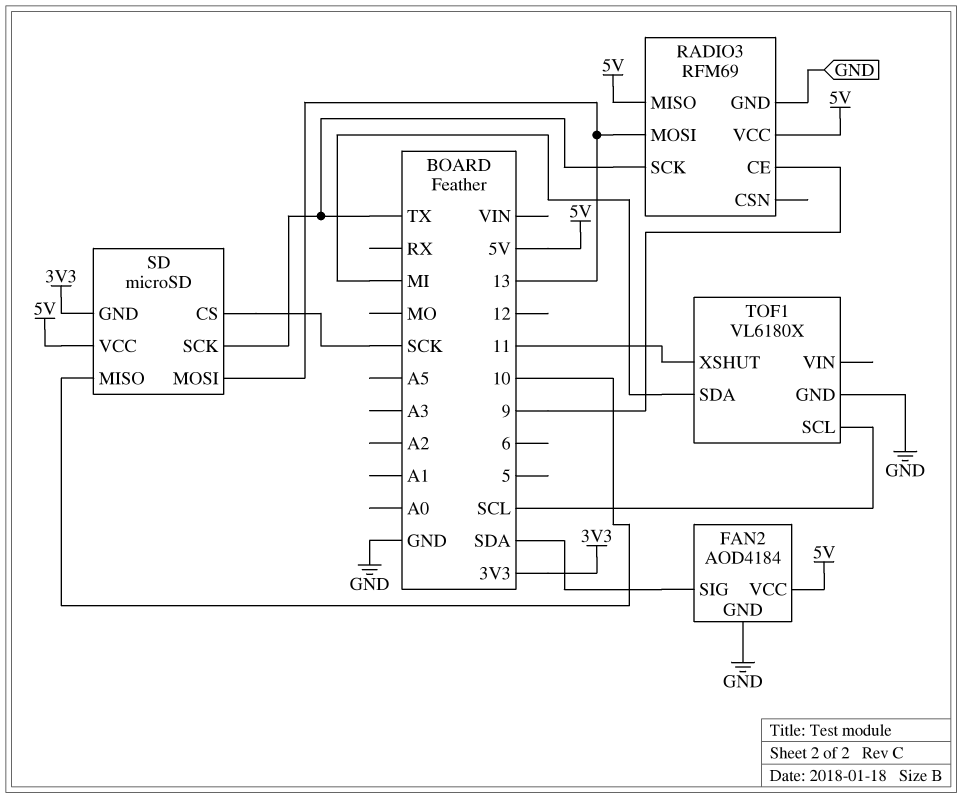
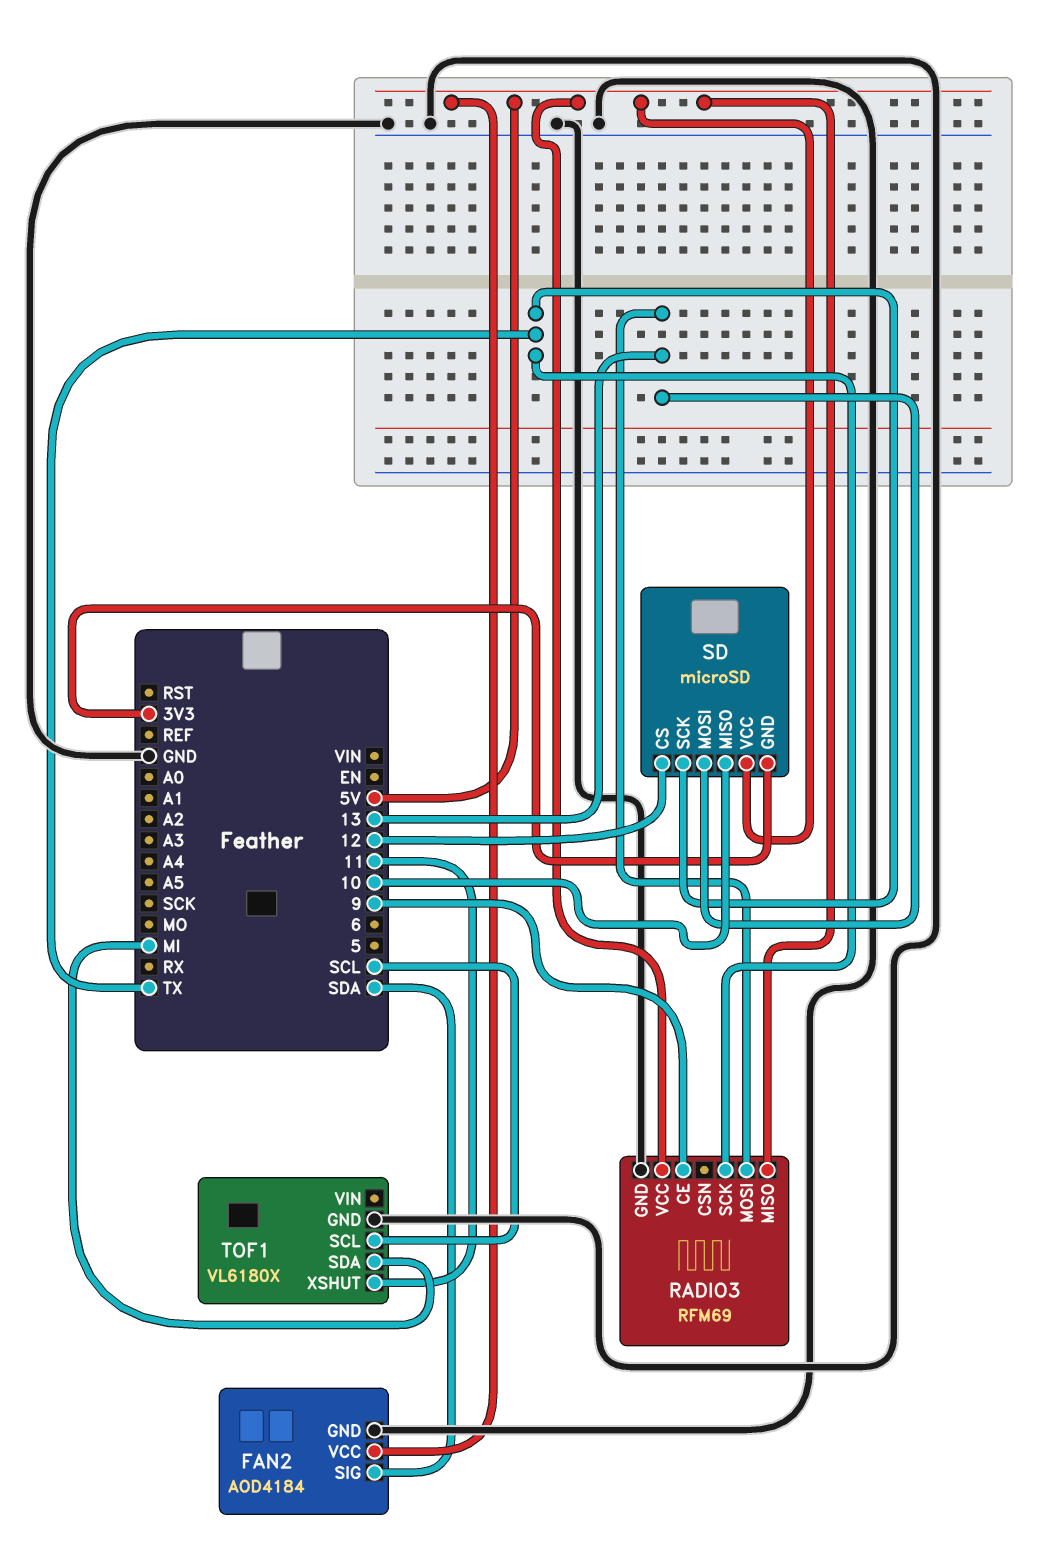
SD pin CS: SCK -> 12

